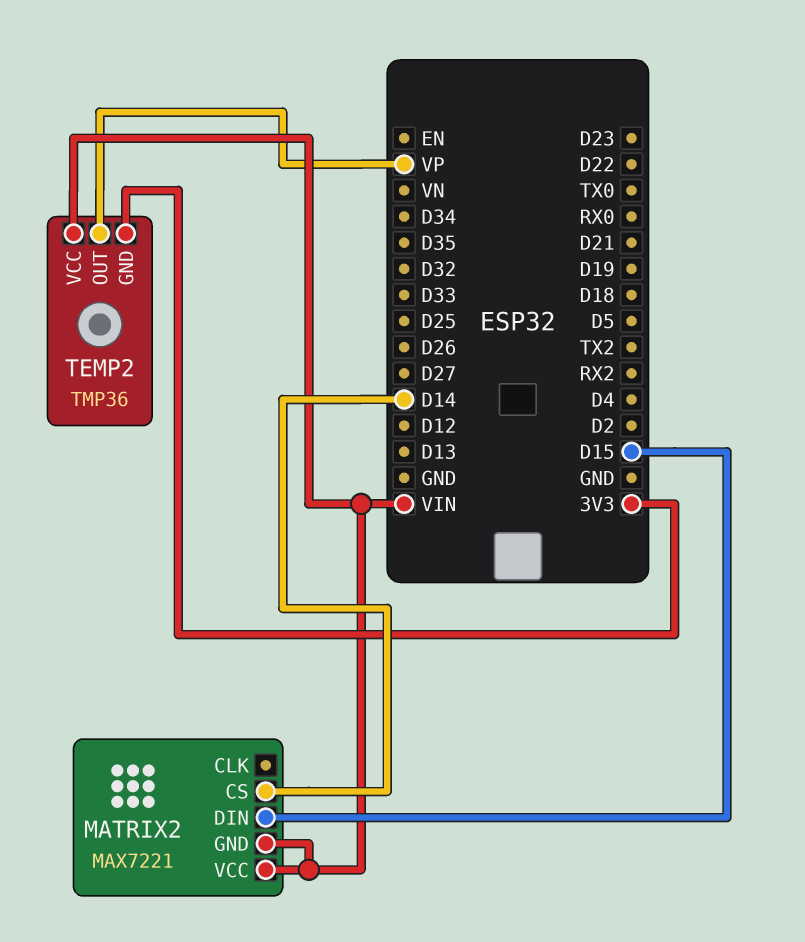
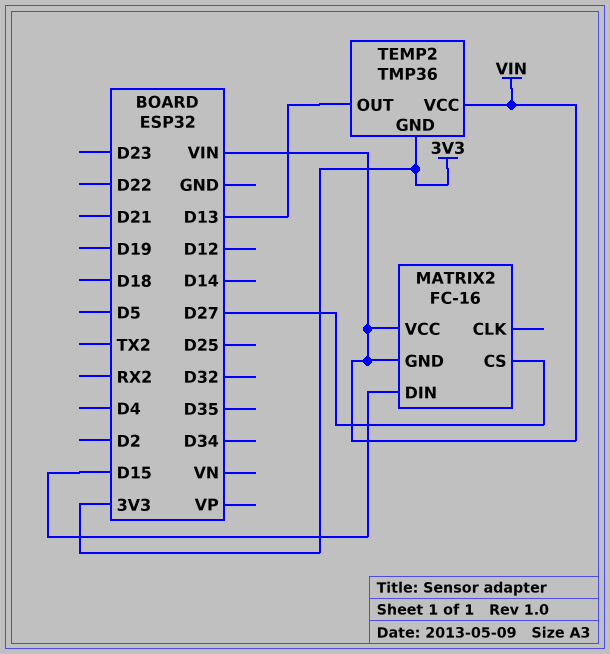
MATRIX2: MAX7221 -> FC-16
MATRIX2 pin CS: D14 -> D27
TEMP2 pin OUT: VP -> D13

